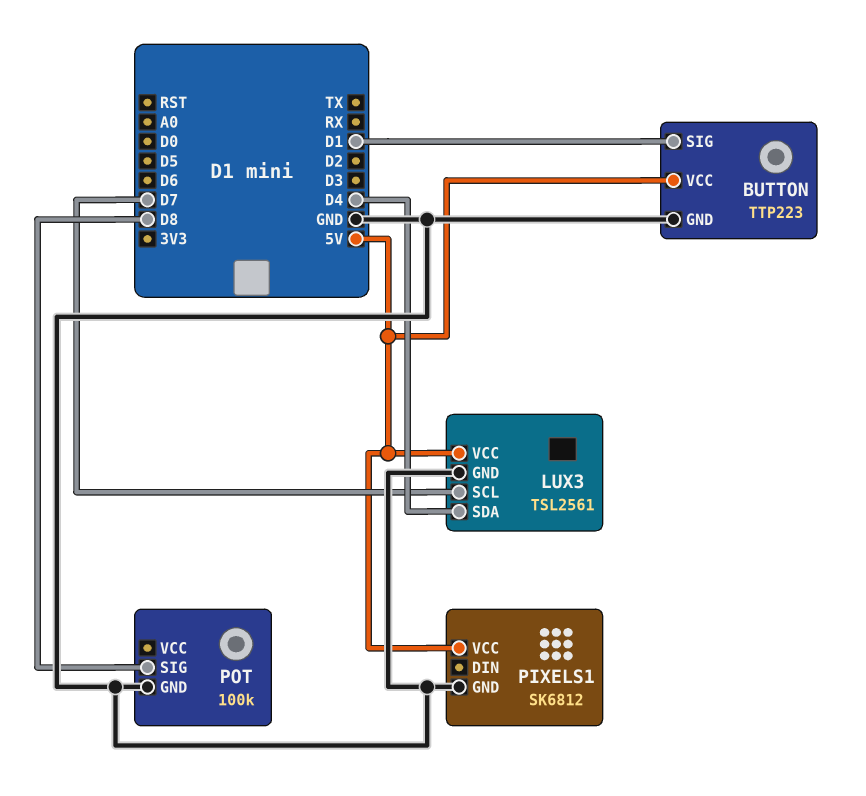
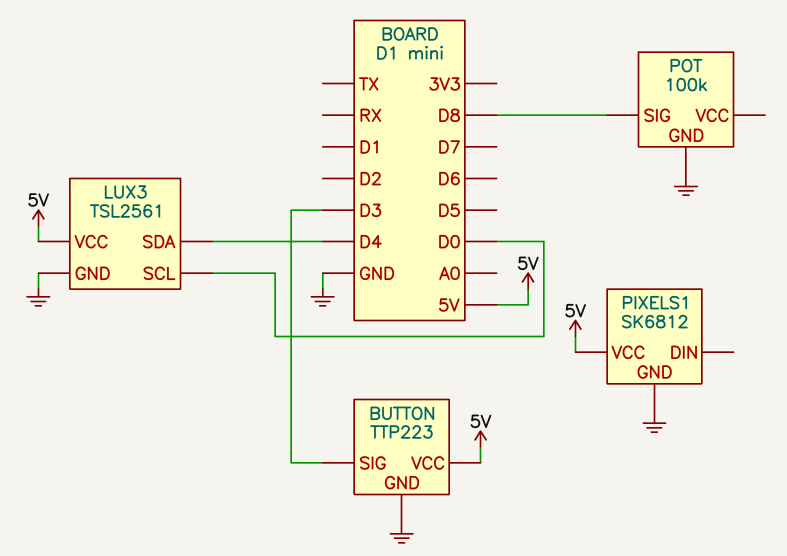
BUTTON pin SIG: D1 -> D3
LUX3 pin SCL: D7 -> D0

